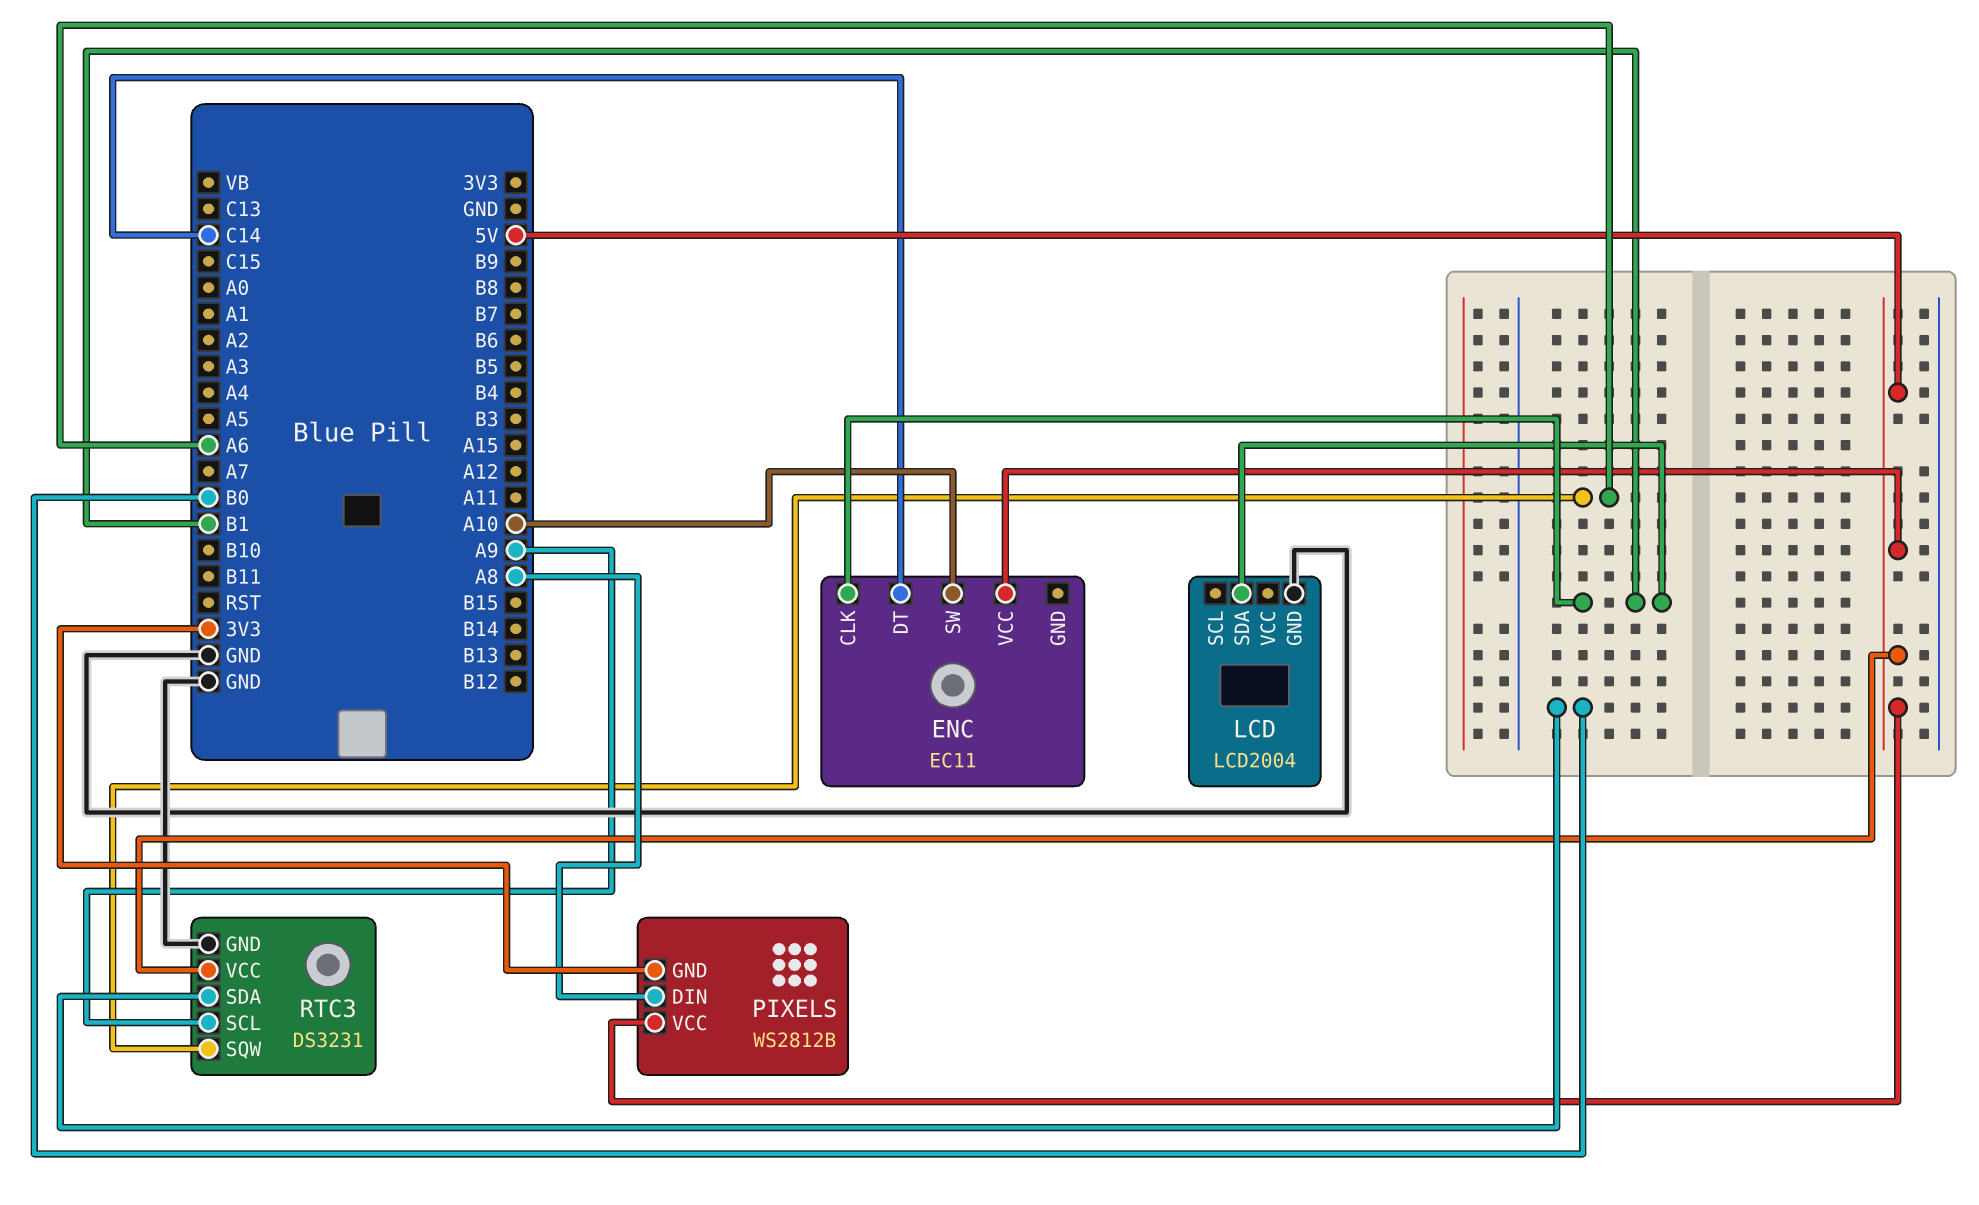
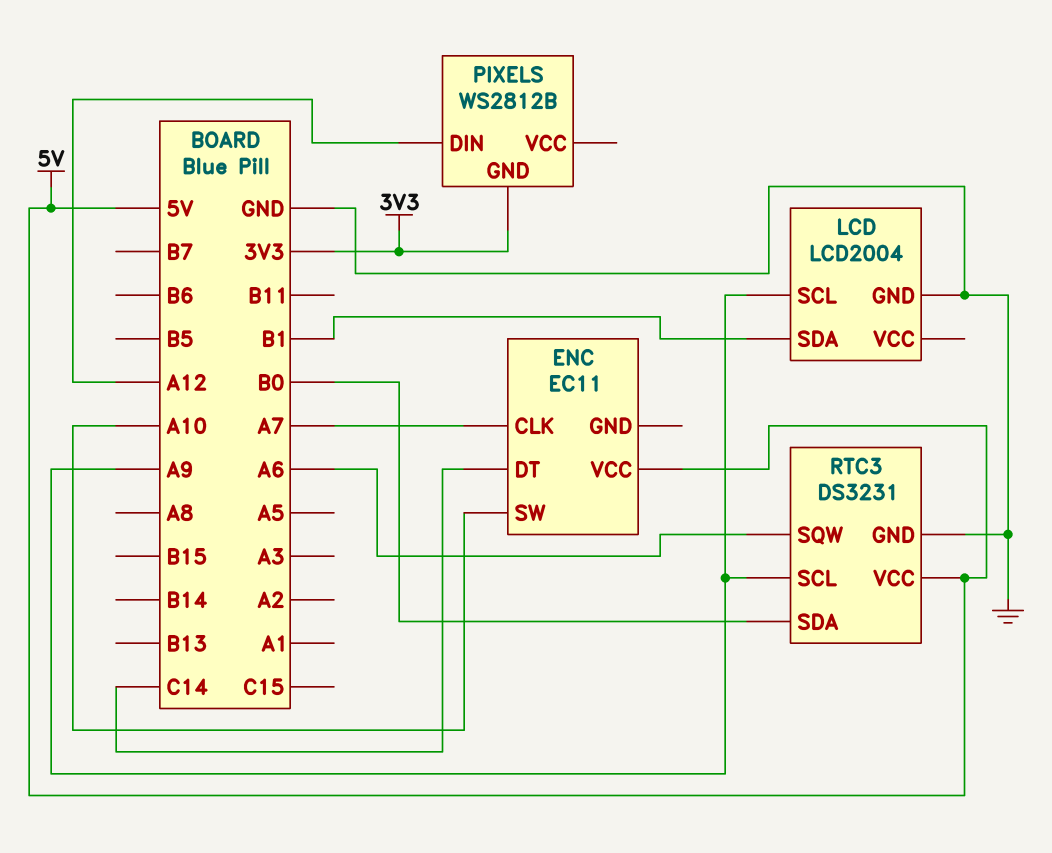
ENC pin CLK: B1 -> A7
LCD pin SCL: none -> A9
PIXELS pin DIN: A8 -> A12
PIXELS pin VCC: 5V -> none

